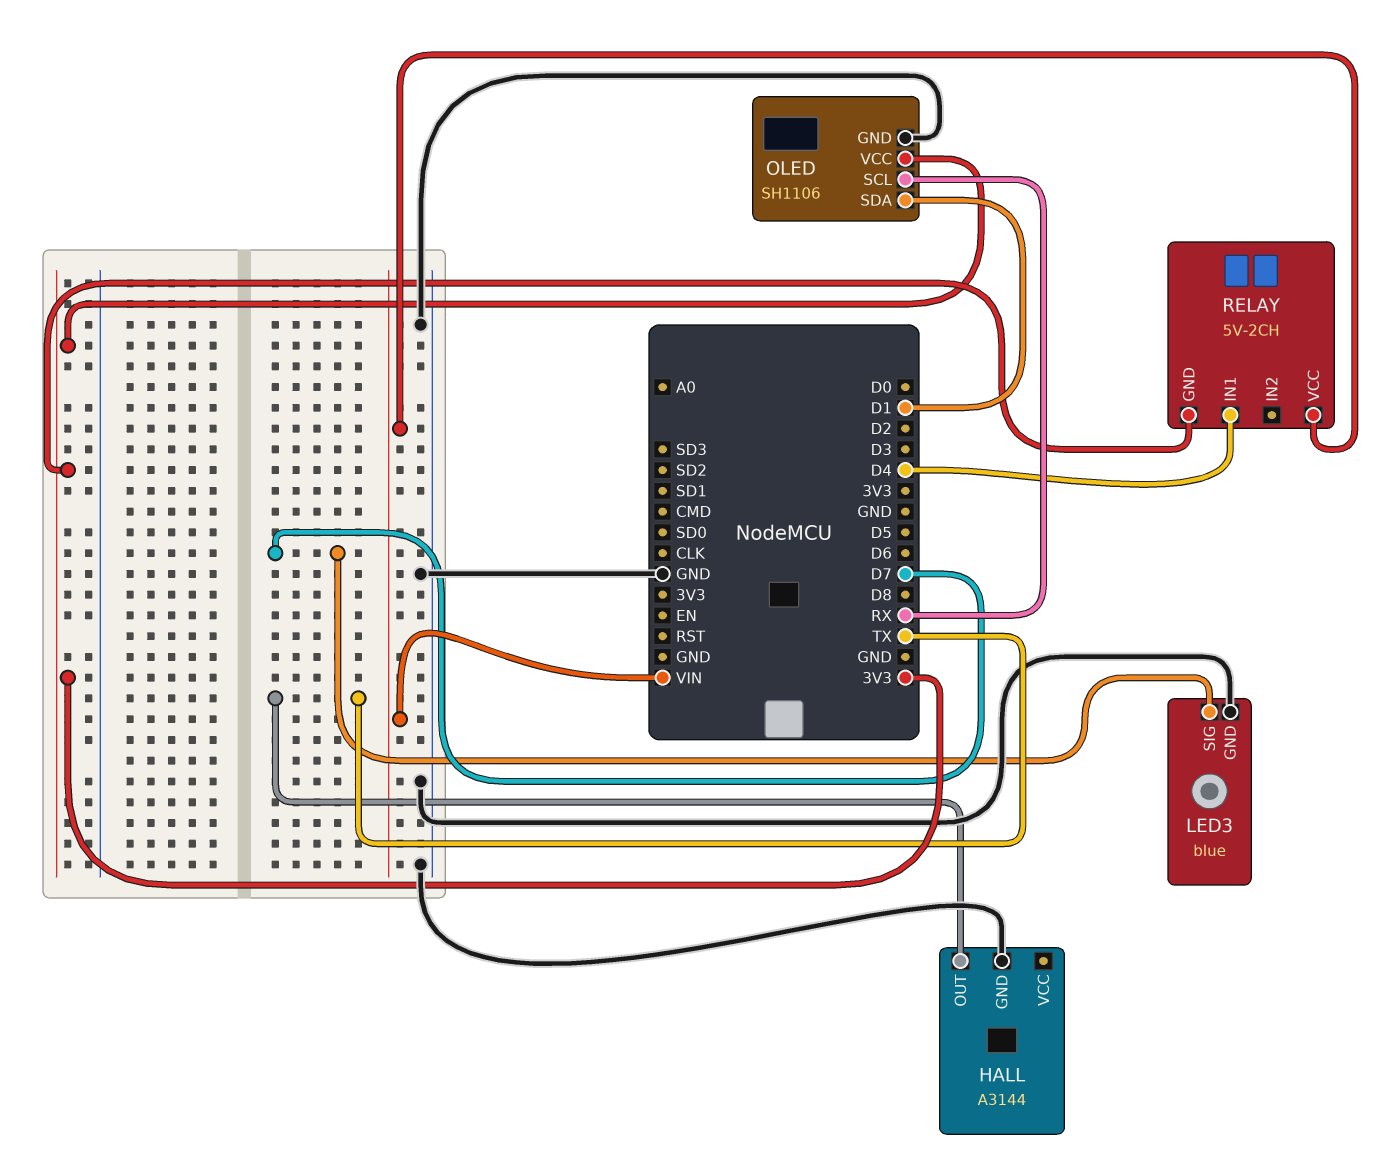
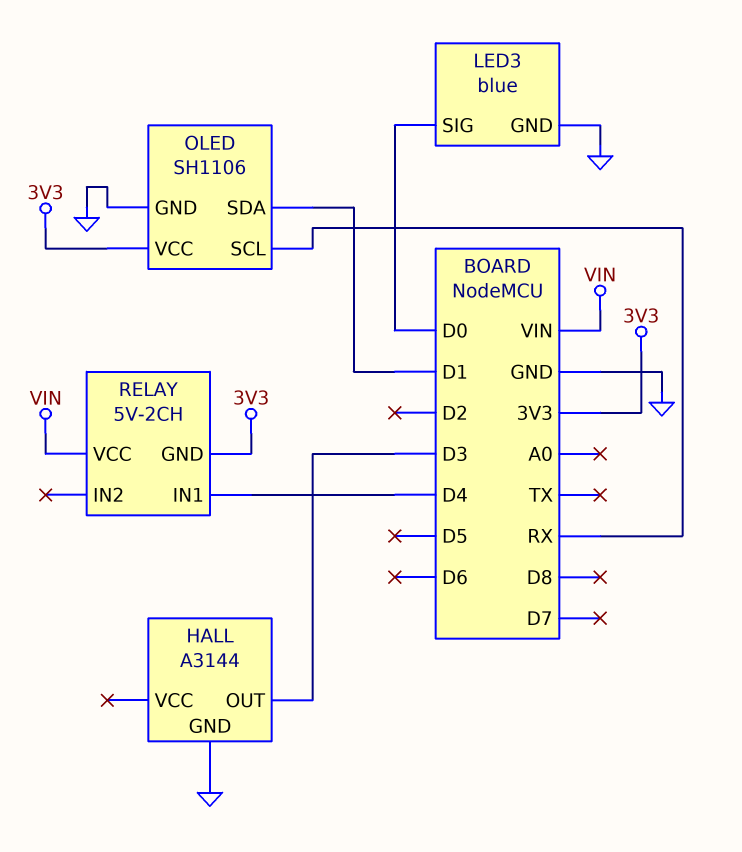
HALL pin OUT: TX -> D3
LED3 pin SIG: D7 -> D0

